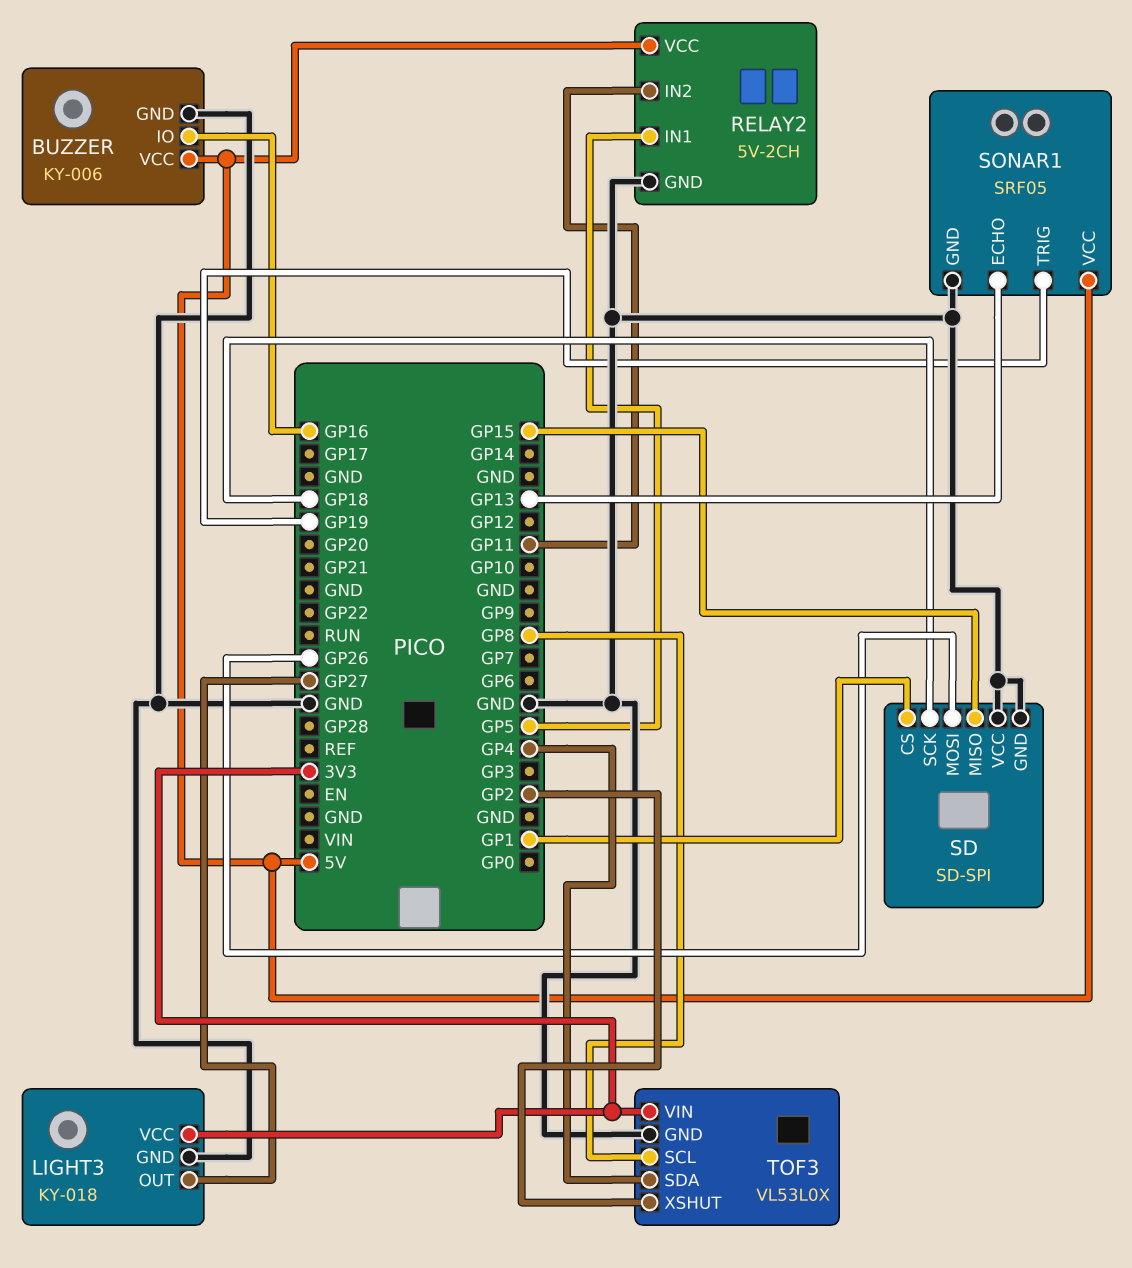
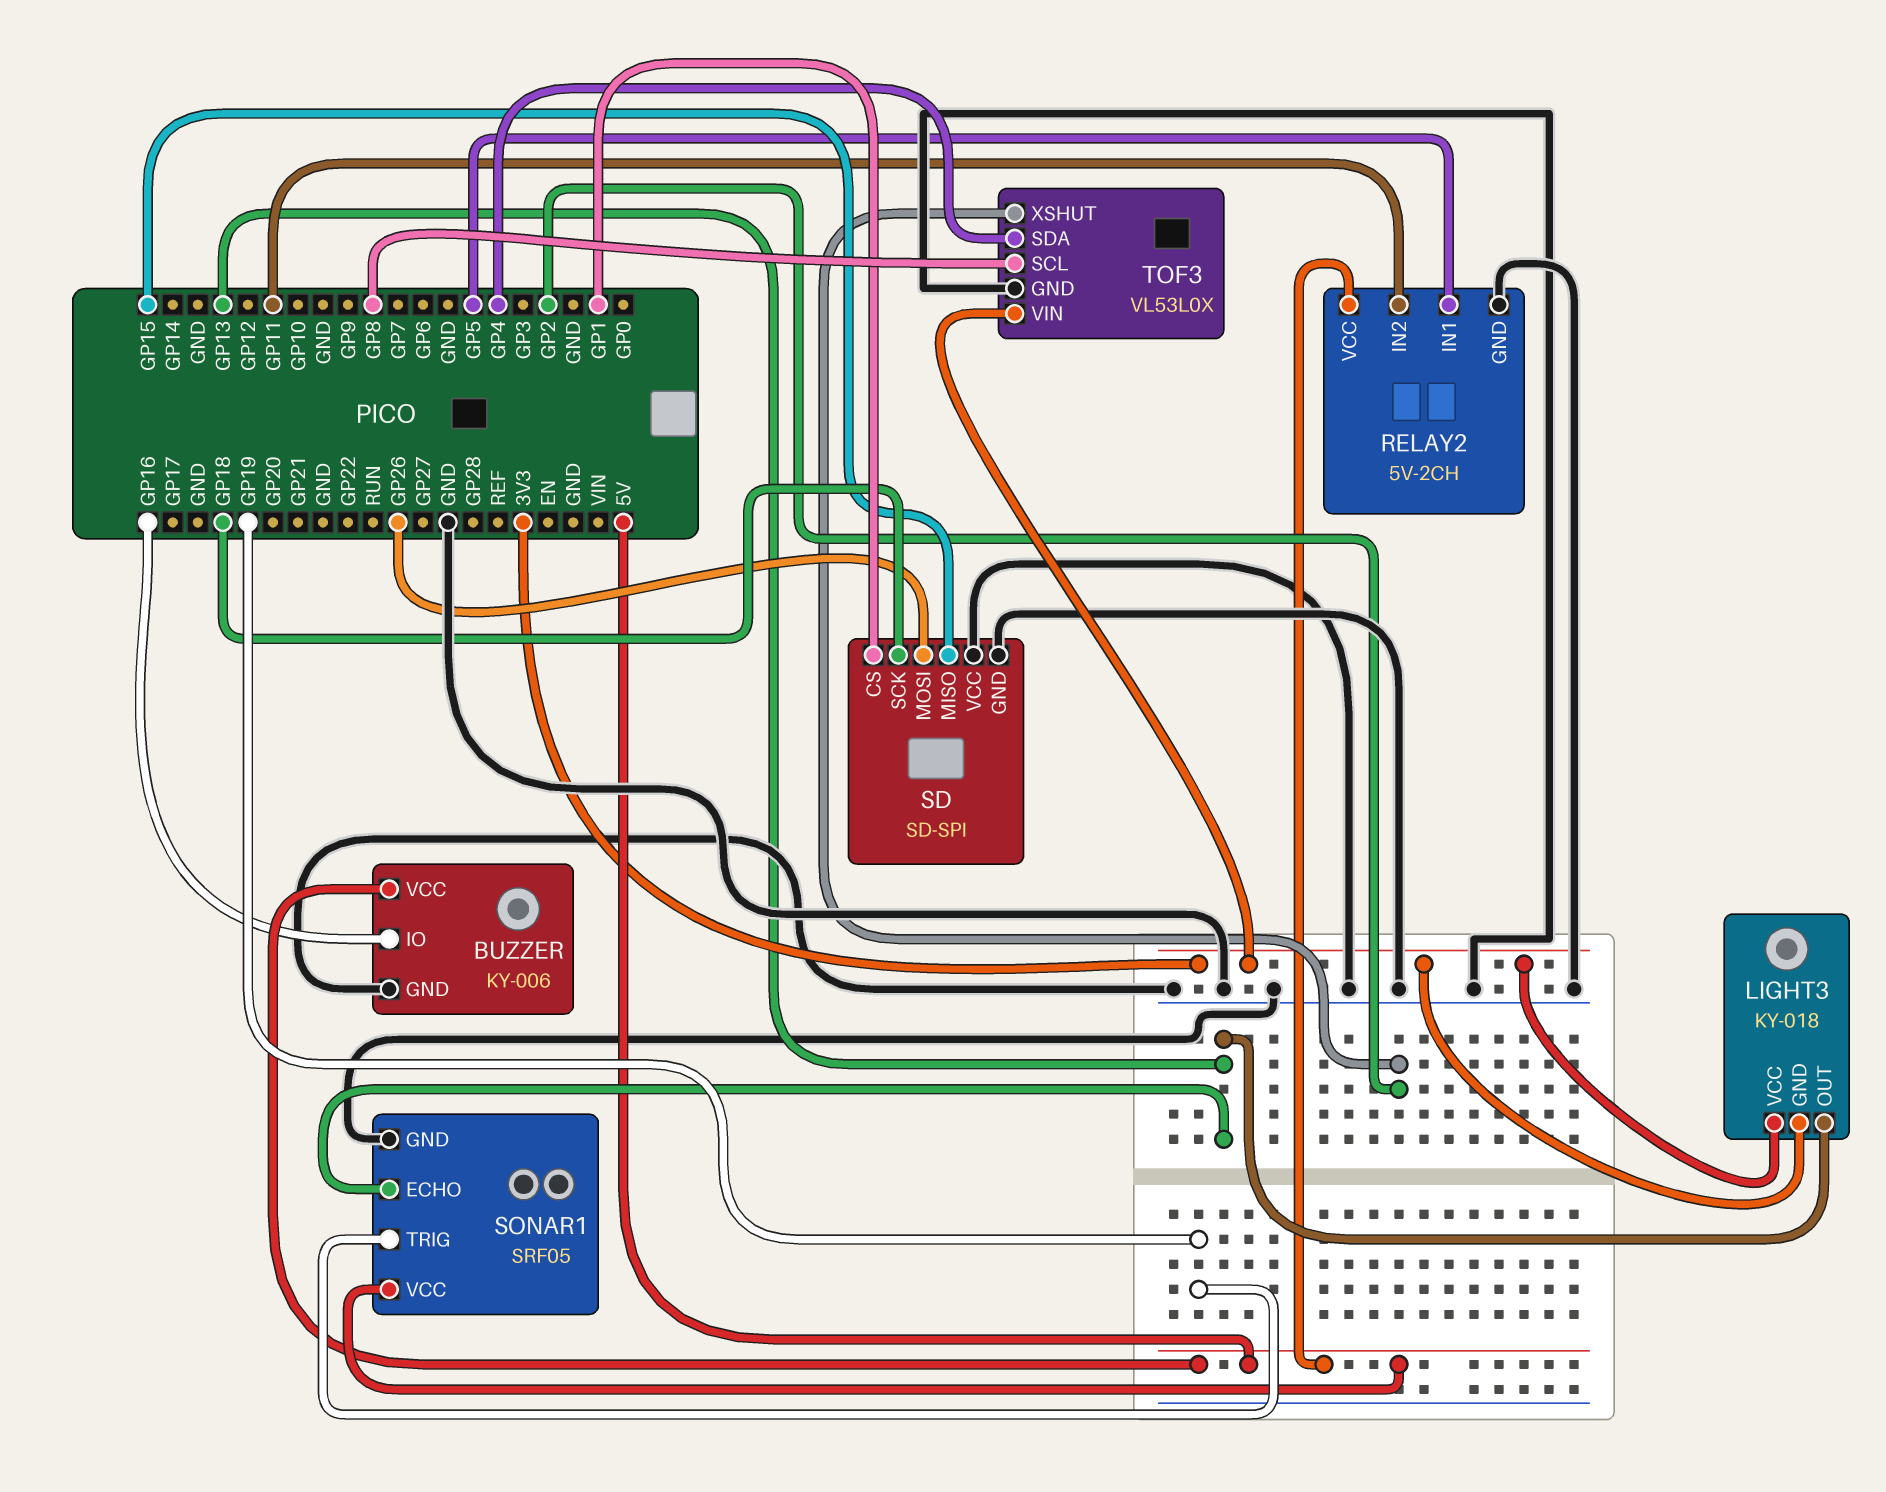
LIGHT3 pin GND: GND -> 3V3
LIGHT3 pin OUT: GP27 -> GP13

